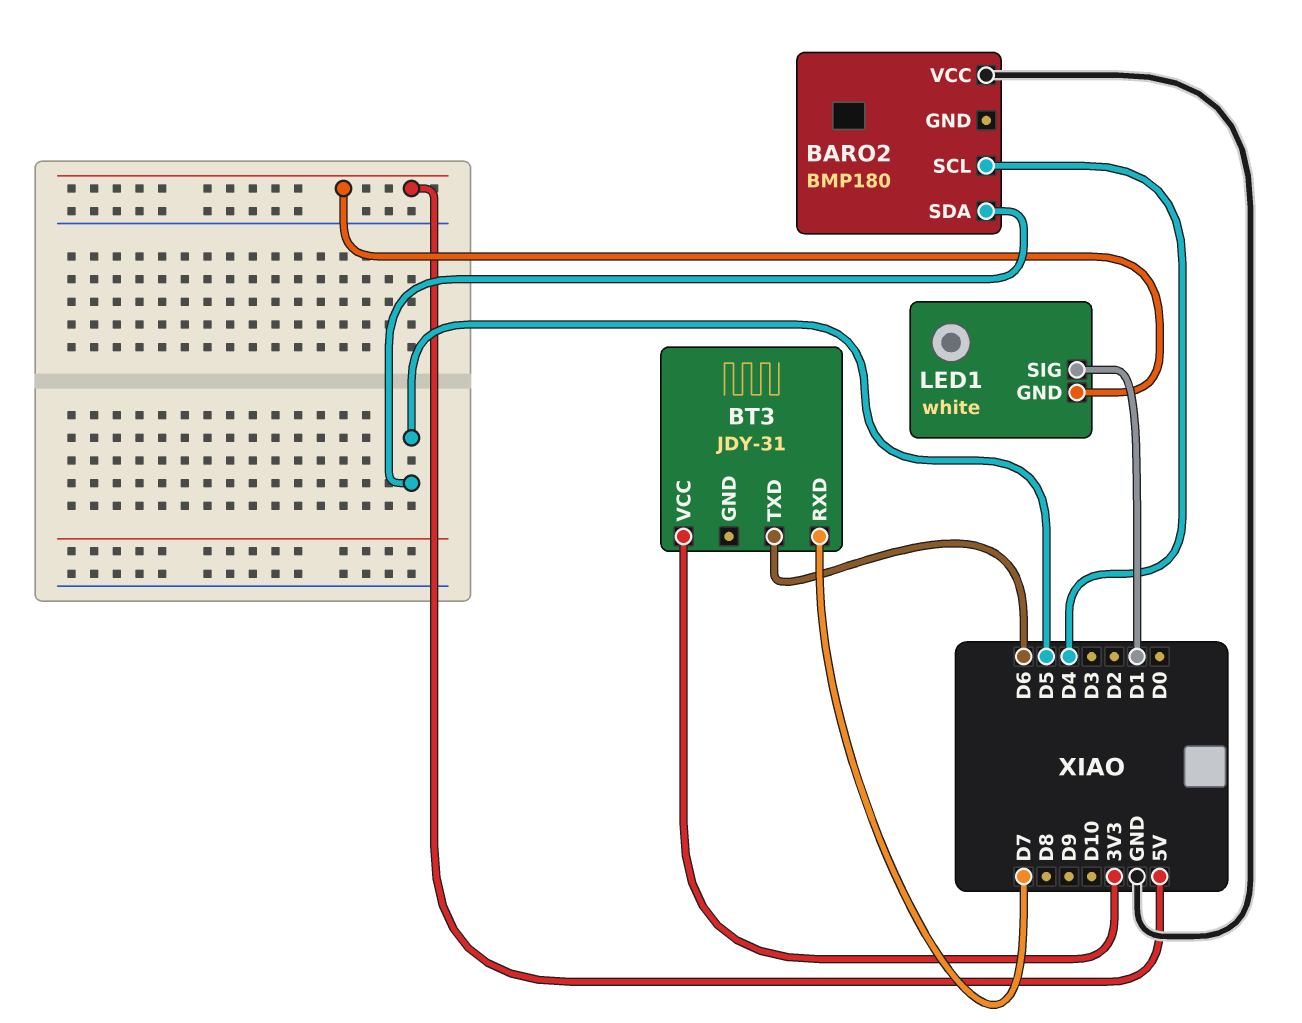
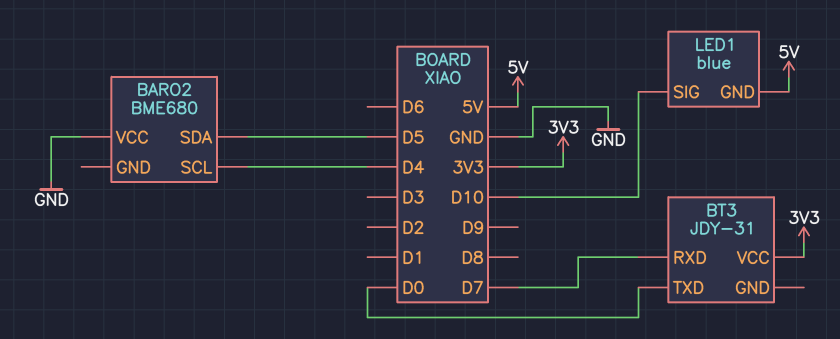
BARO2: BMP180 -> BME680
BT3 pin TXD: D6 -> D0
LED1: white -> blue
LED1 pin SIG: D1 -> D10

